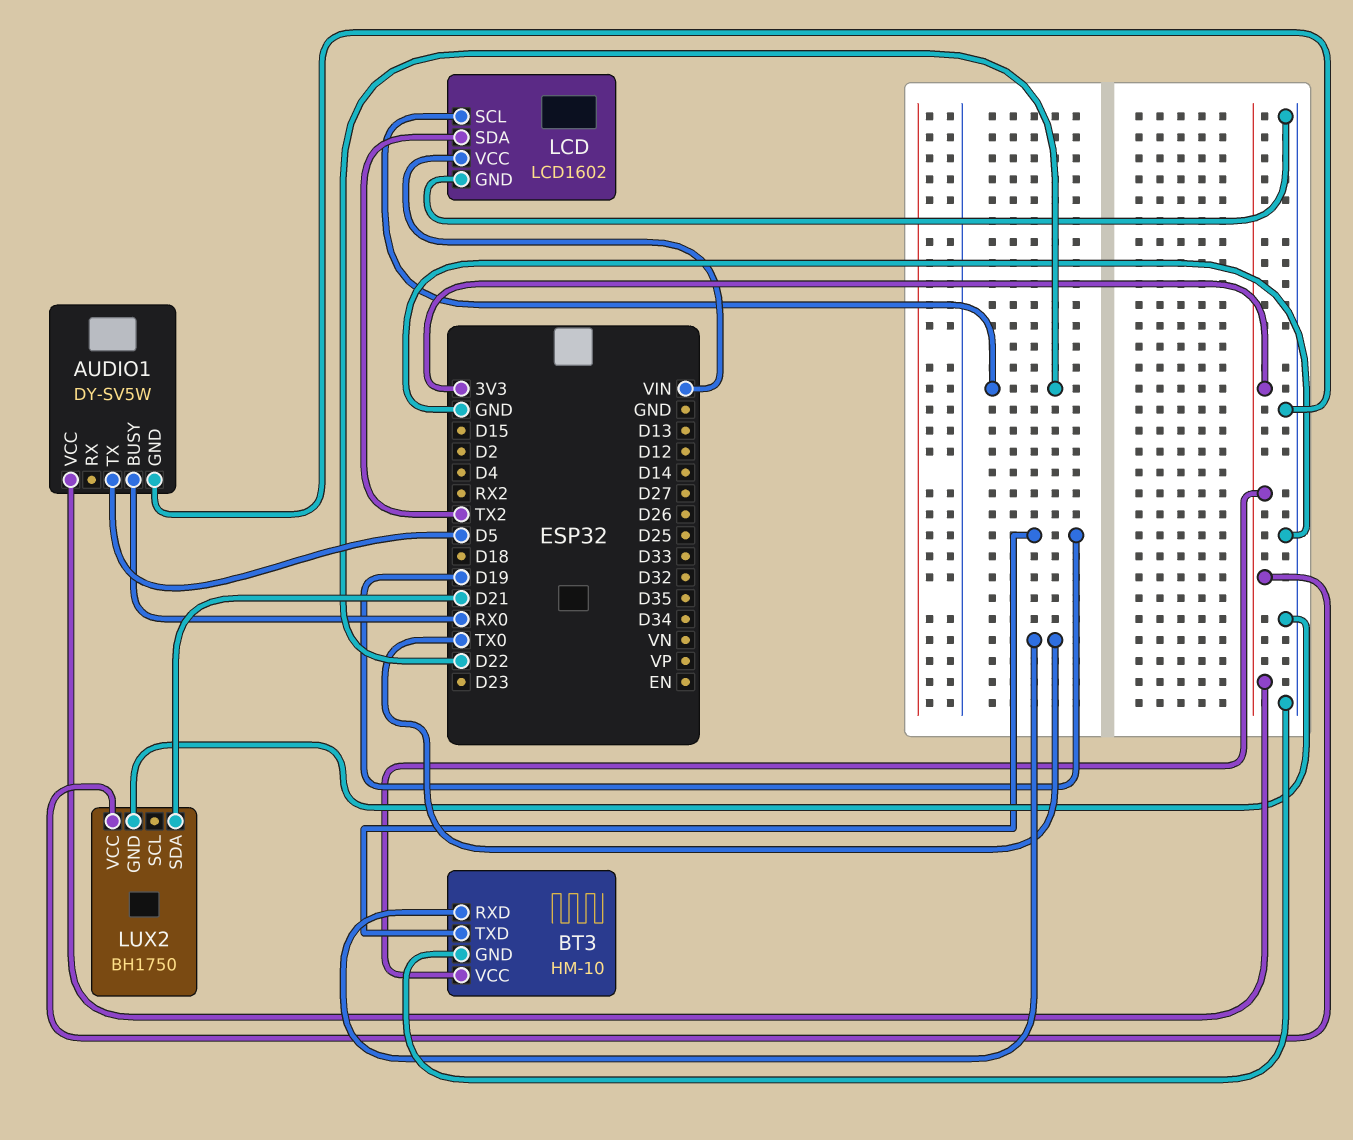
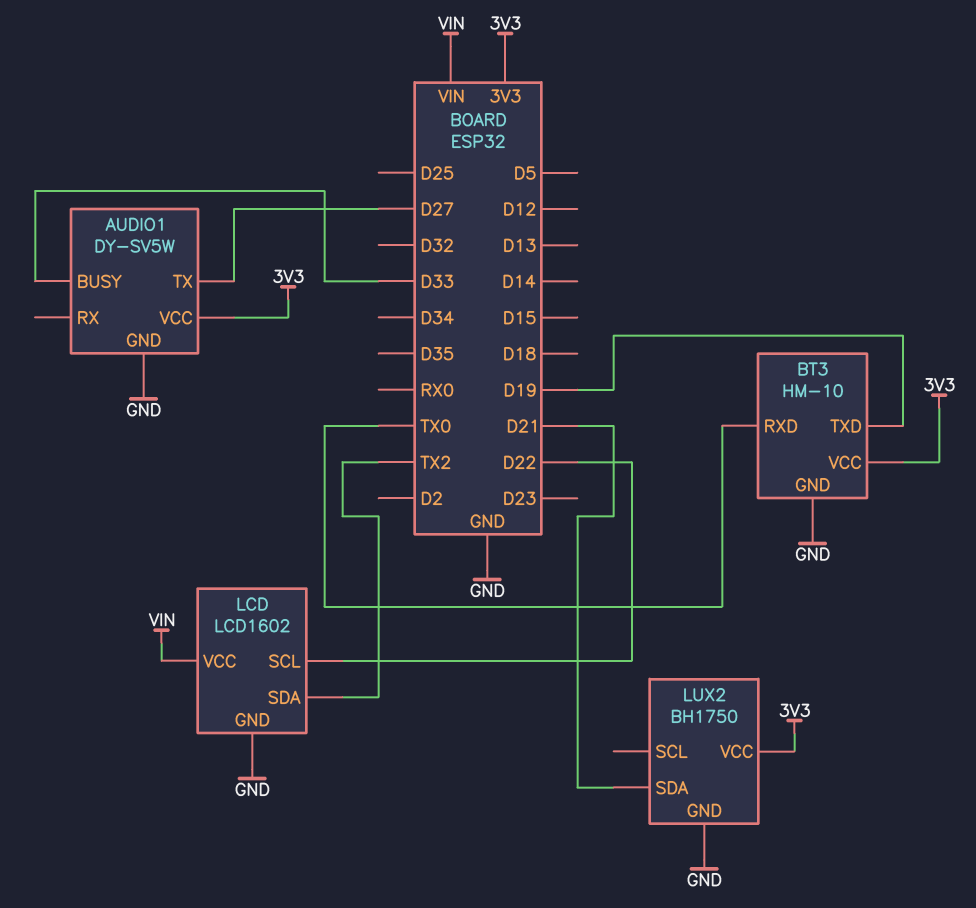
AUDIO1 pin BUSY: RX0 -> D33
AUDIO1 pin TX: D5 -> D27

